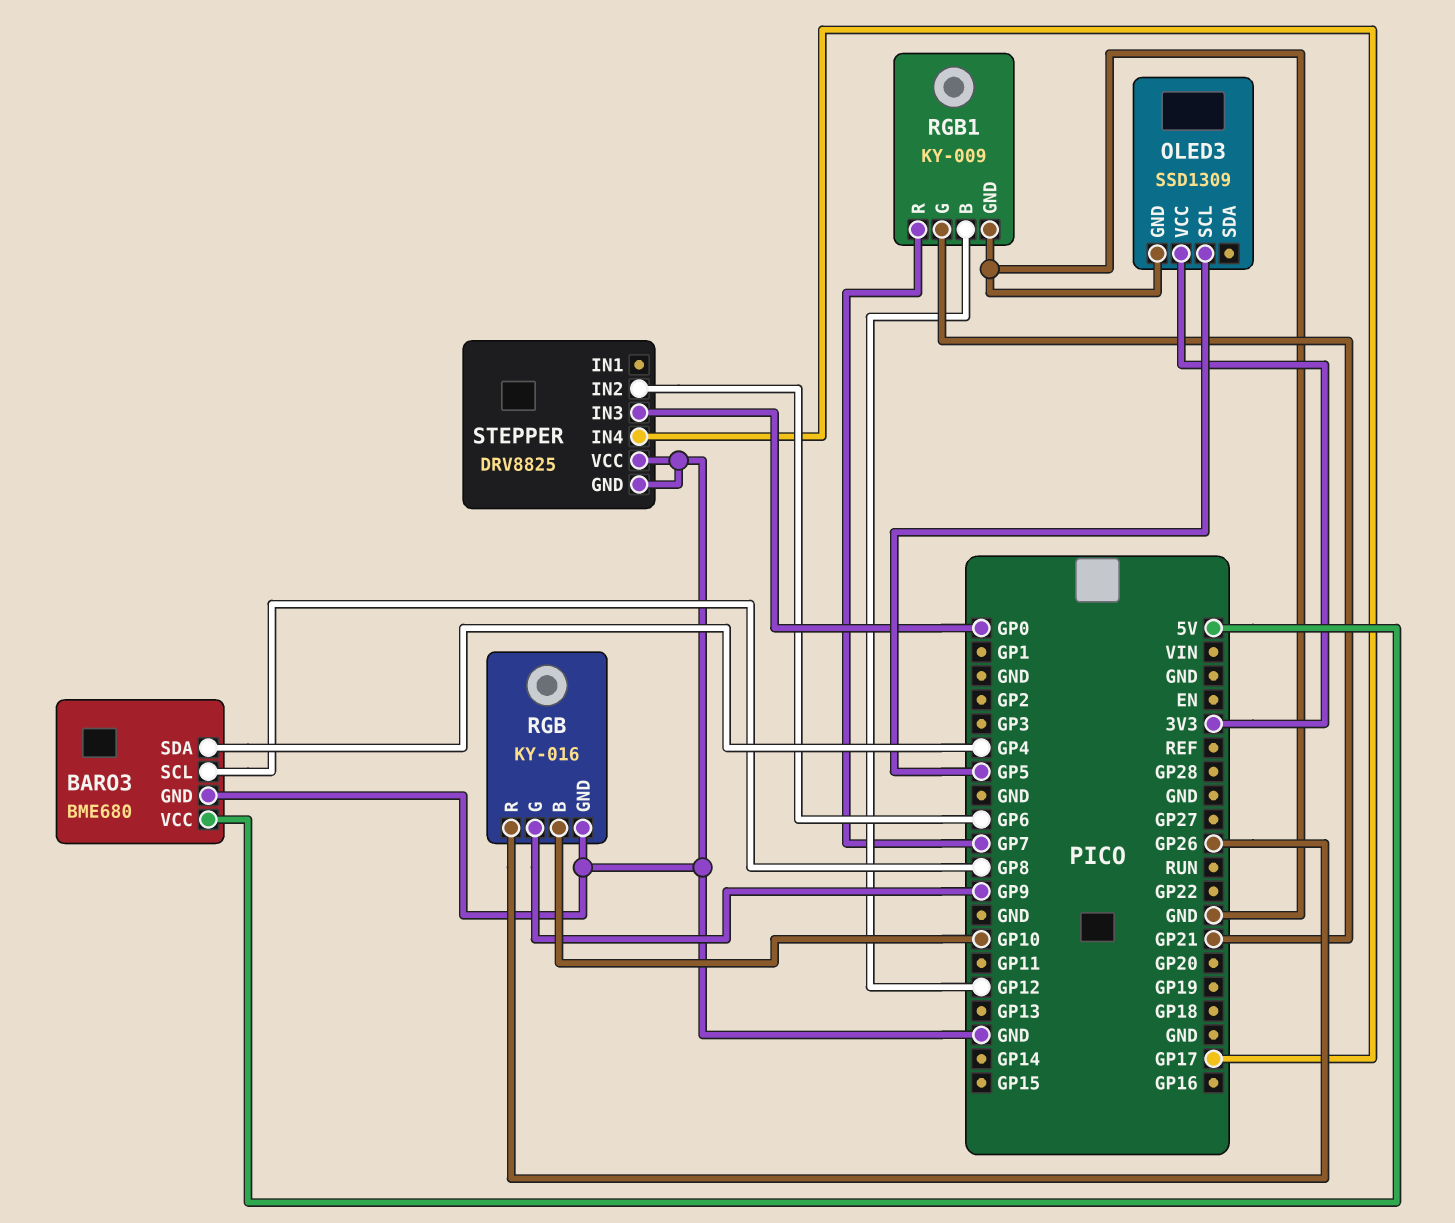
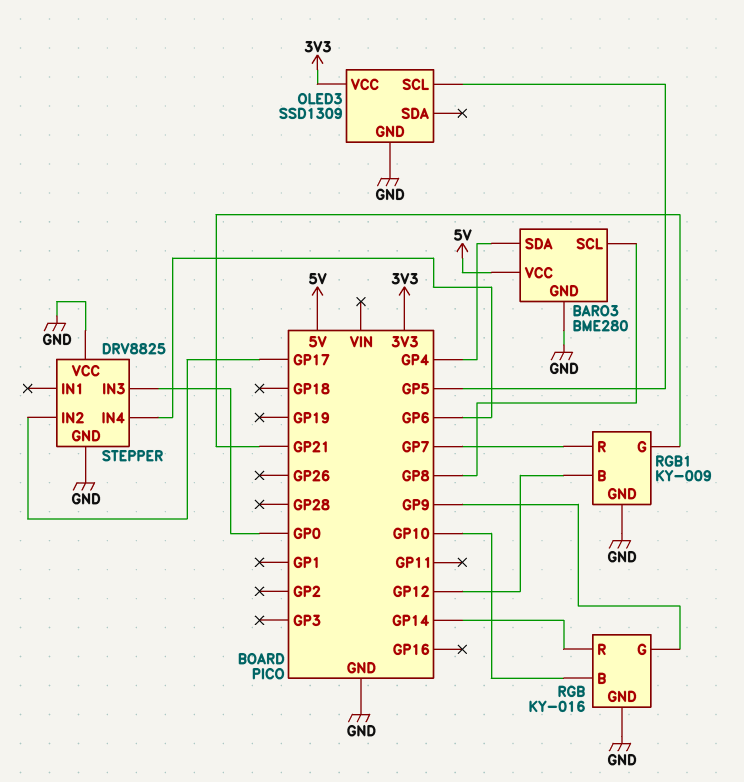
BARO3: BME680 -> BME280
RGB pin R: GP26 -> GP14
STEPPER pin IN2: GP6 -> GP17
STEPPER pin IN4: GP17 -> GP6

